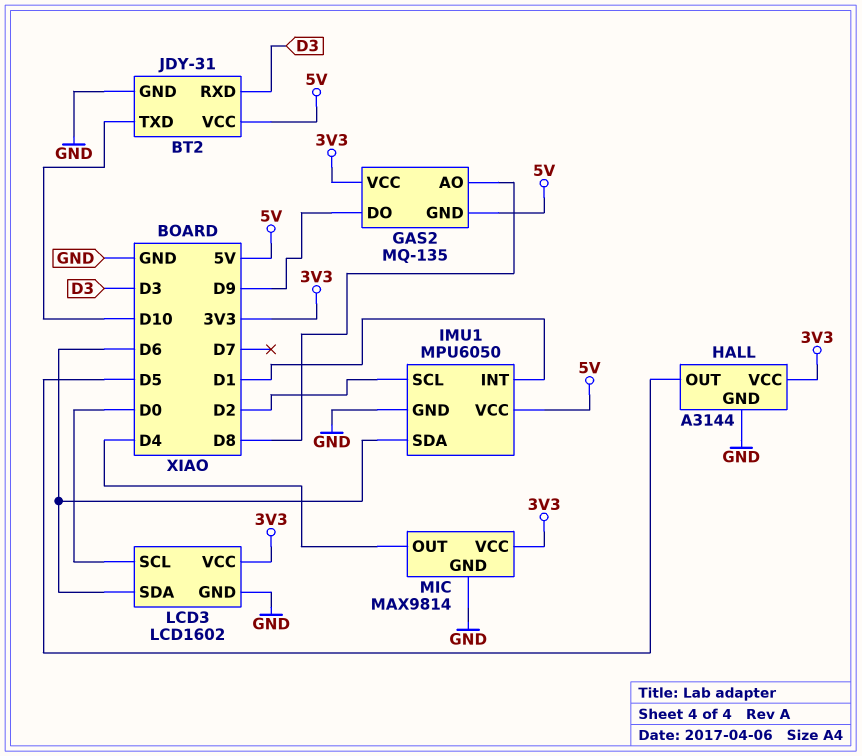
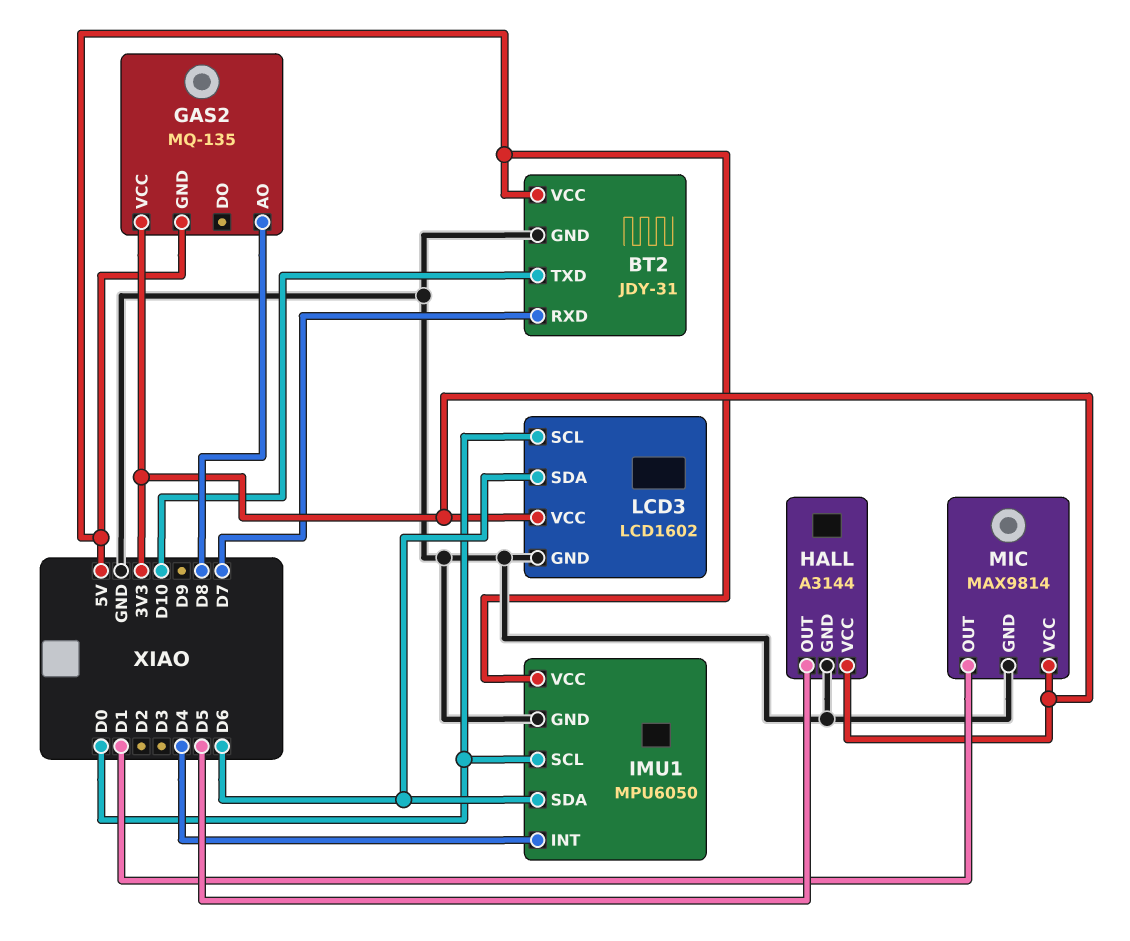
BT2 pin RXD: D3 -> D7
GAS2 pin DO: D9 -> none
IMU1 pin INT: D1 -> D4
IMU1 pin SCL: D2 -> D0
MIC pin OUT: D4 -> D1

